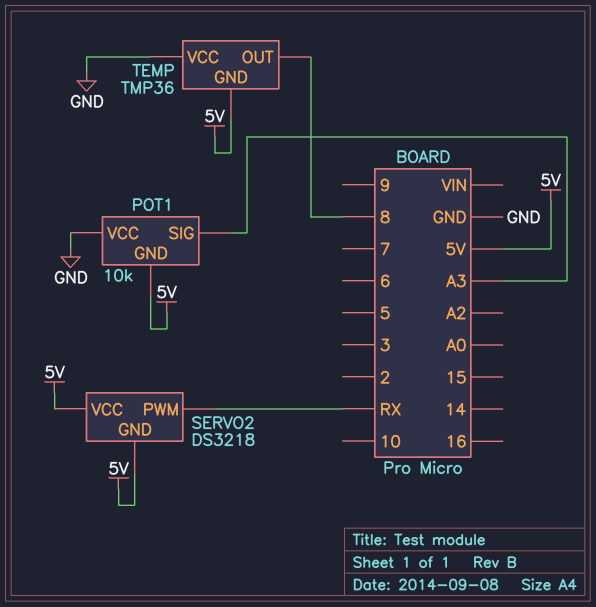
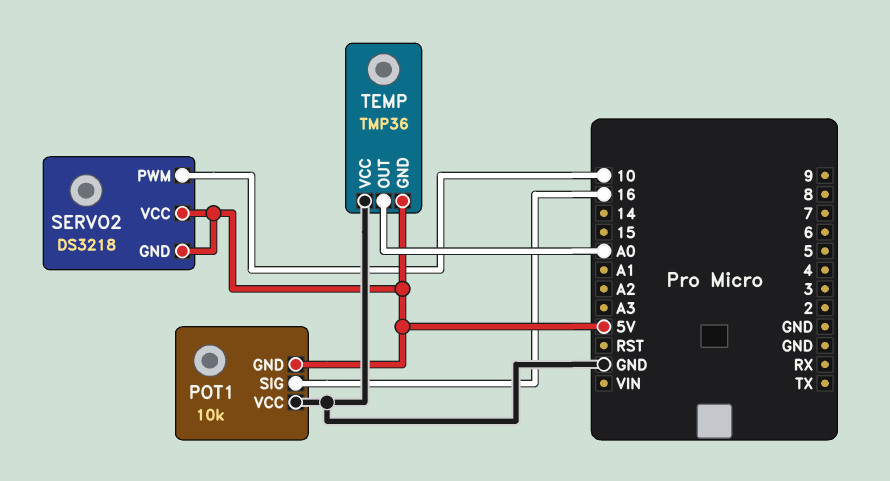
POT1 pin SIG: A3 -> 16
SERVO2 pin PWM: RX -> 10
TEMP pin OUT: 8 -> A0

